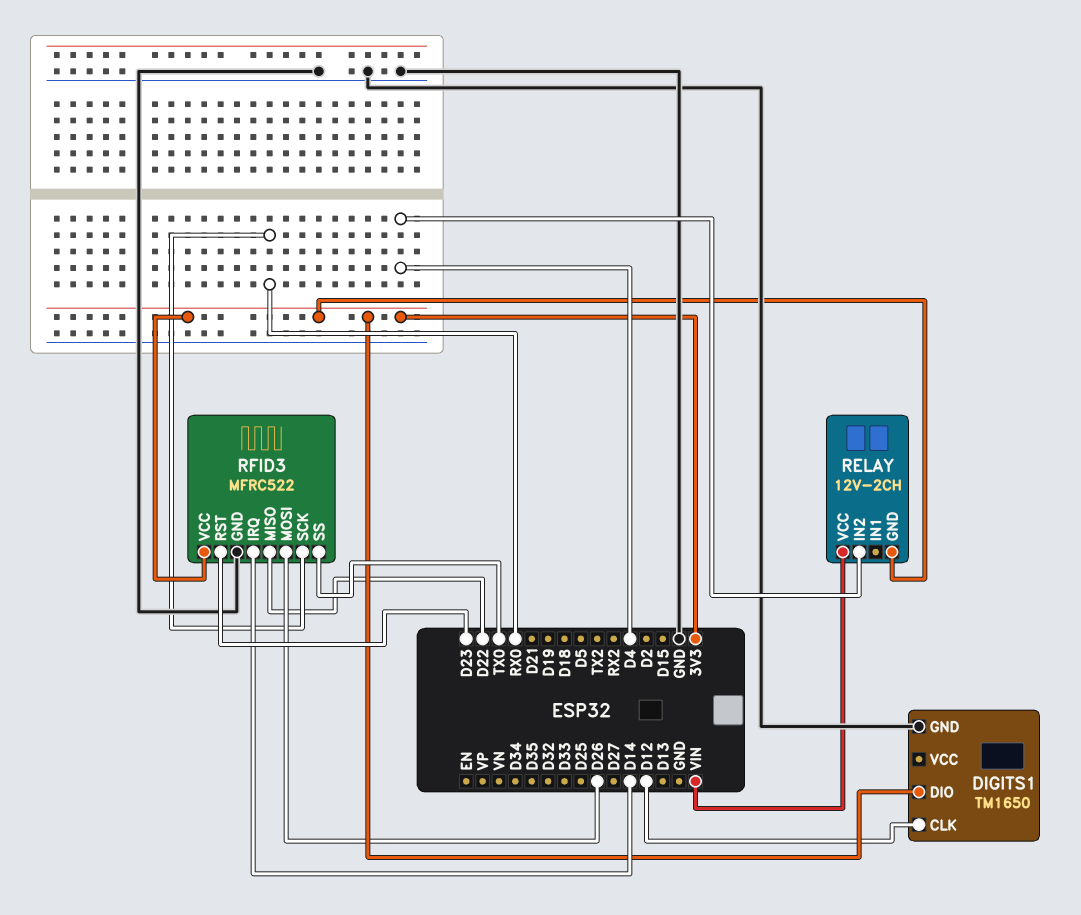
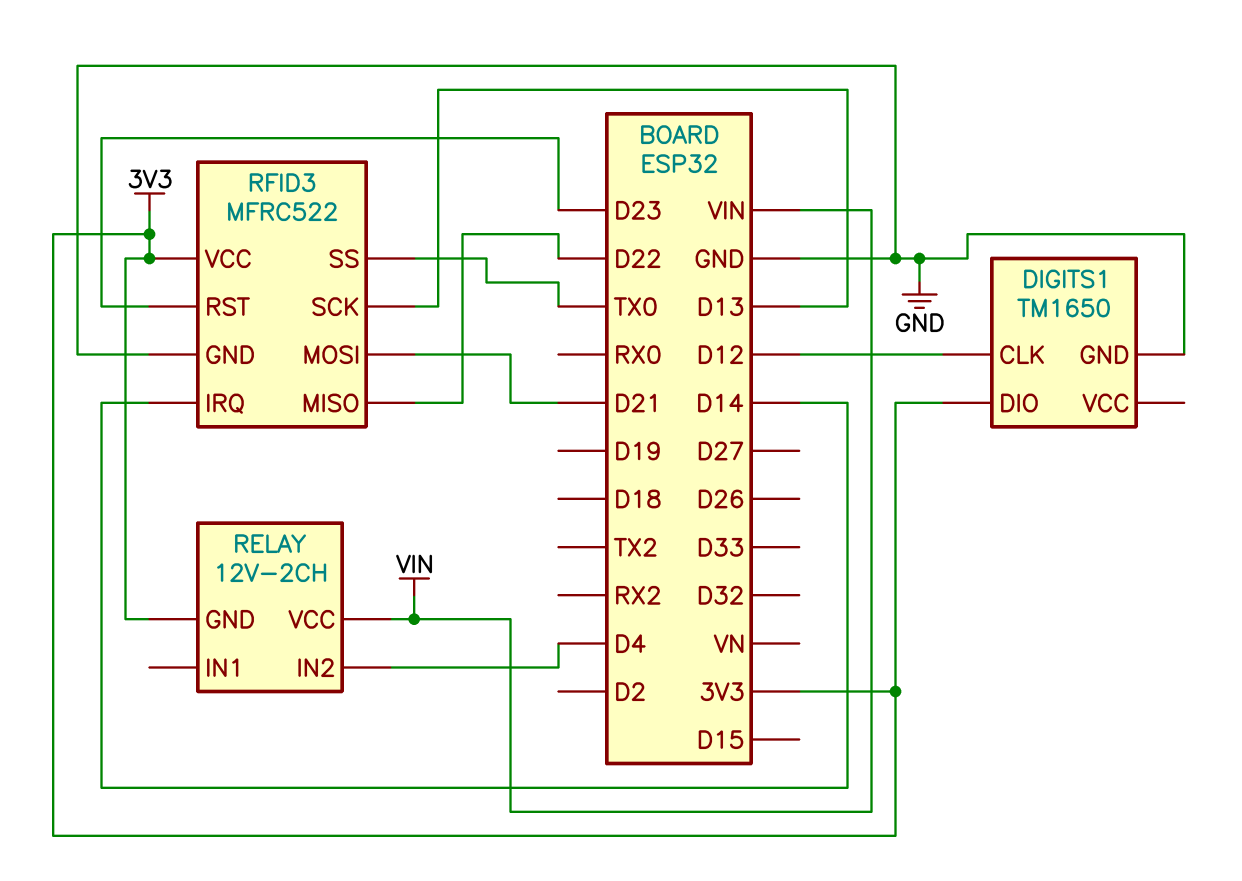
RFID3 pin MOSI: D26 -> D21
RFID3 pin SCK: RX0 -> D13

